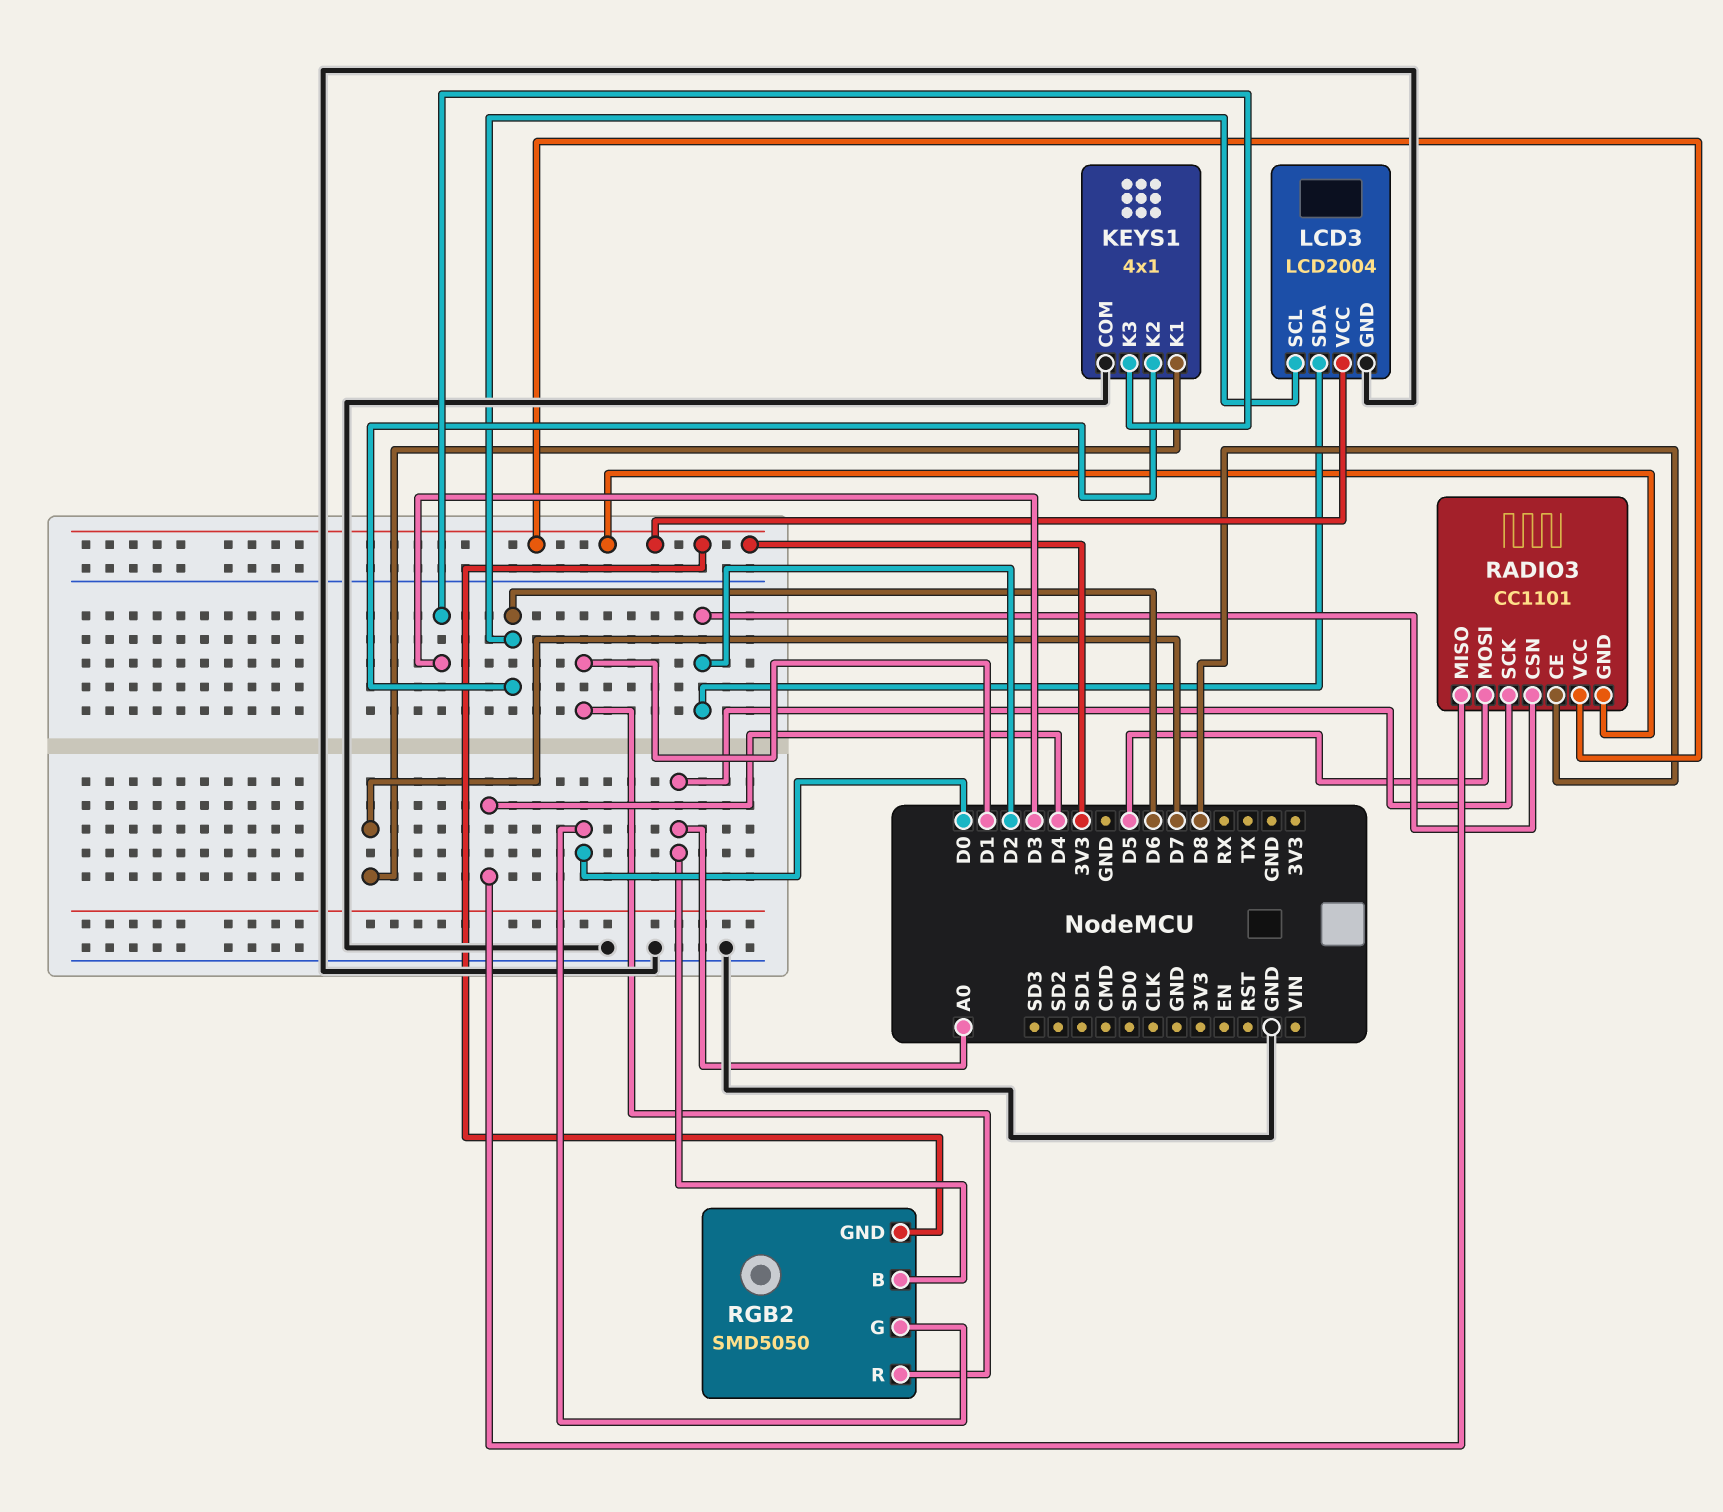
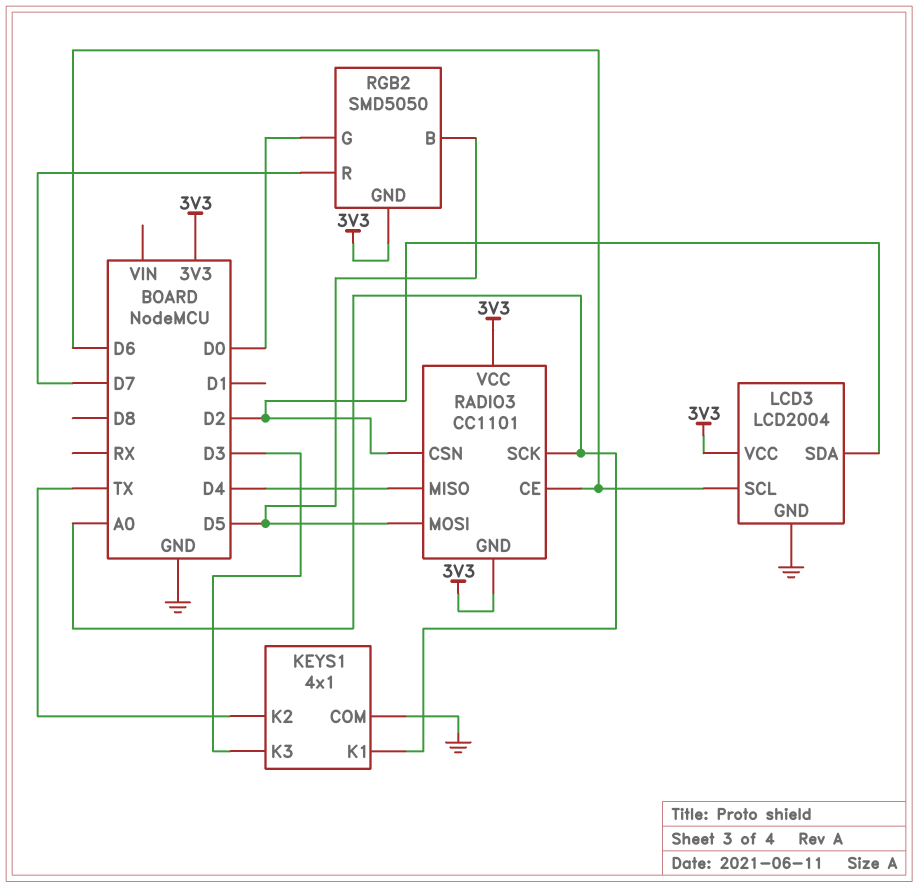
KEYS1 pin K1: D7 -> A0
KEYS1 pin K2: D6 -> TX
RADIO3 pin CE: D8 -> D6
RGB2 pin B: A0 -> D5
RGB2 pin R: D1 -> D7

